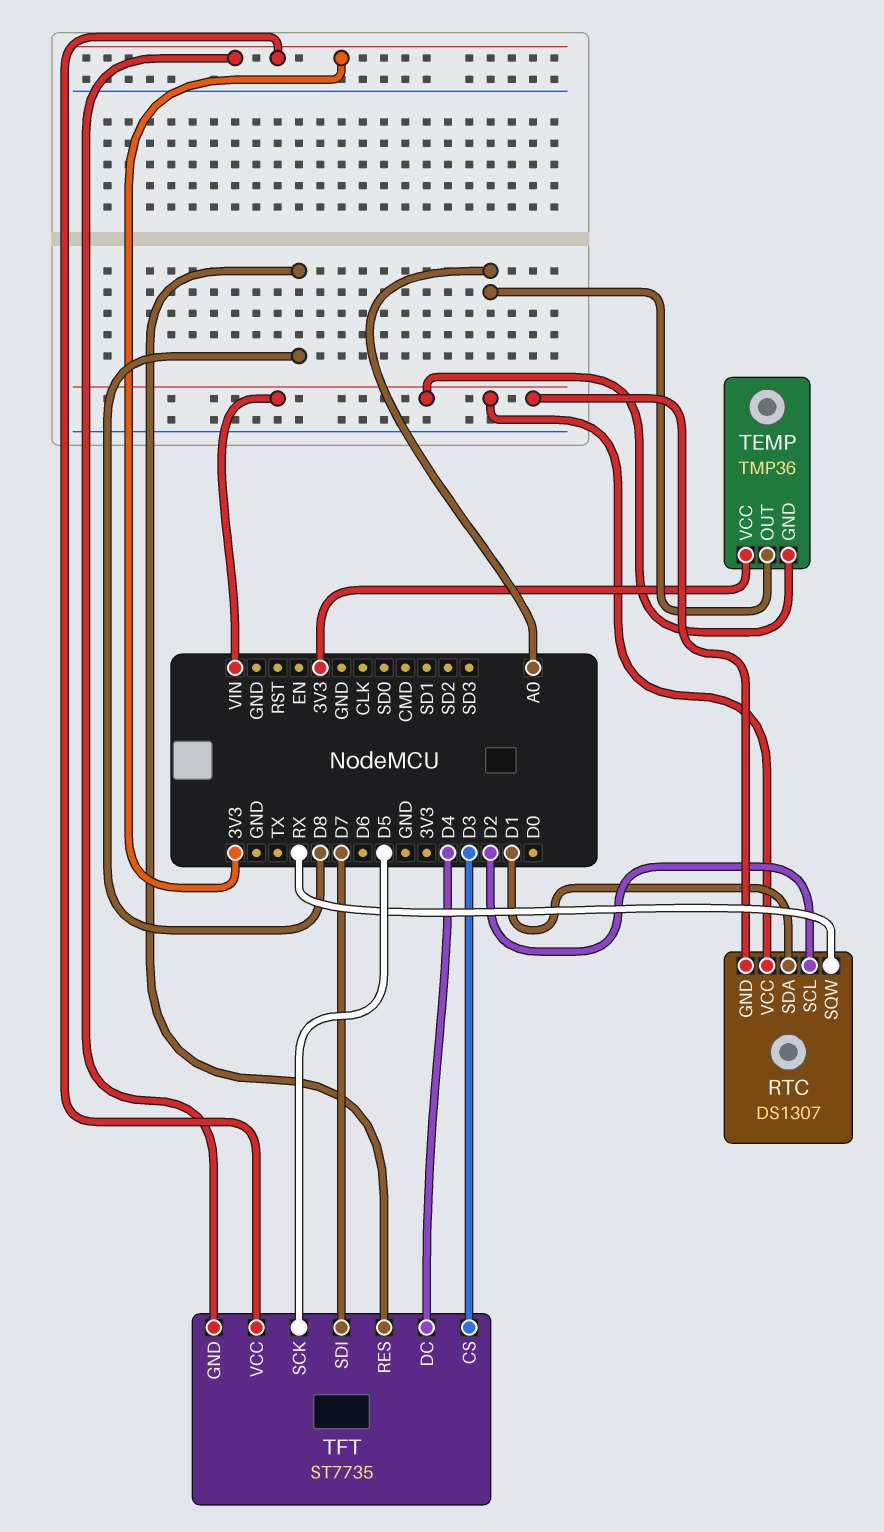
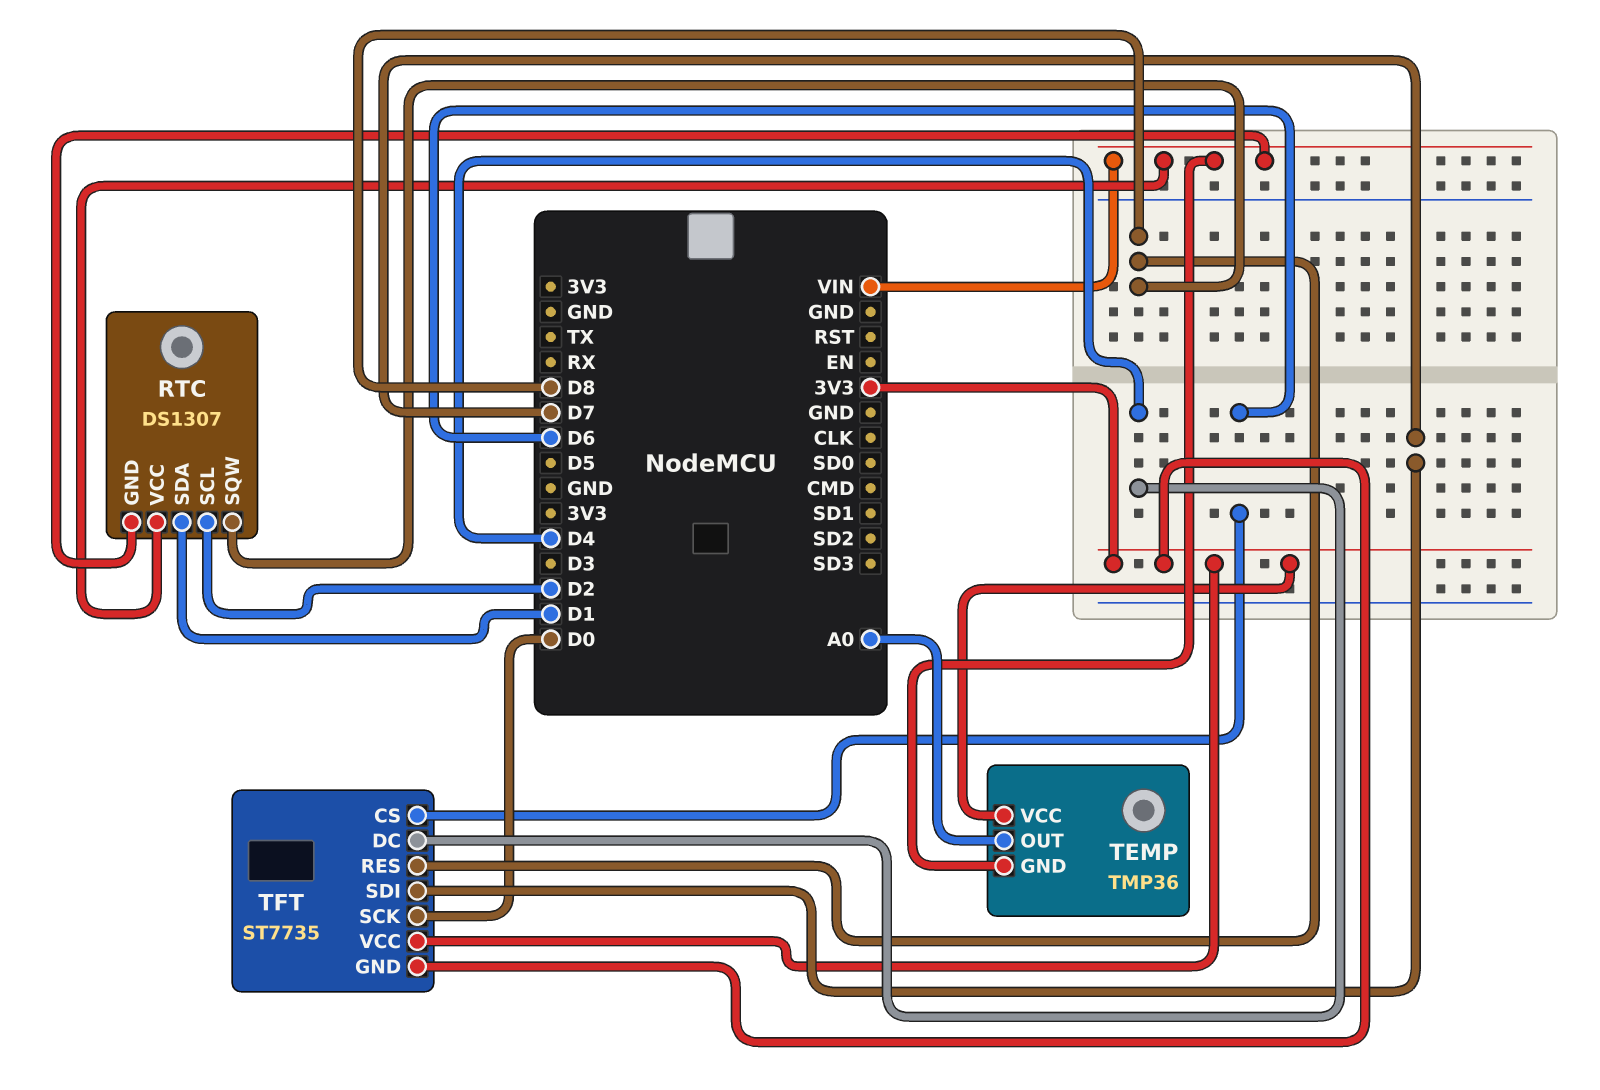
RTC pin SQW: RX -> D8
TFT pin CS: D3 -> D6
TFT pin SCK: D5 -> D0

